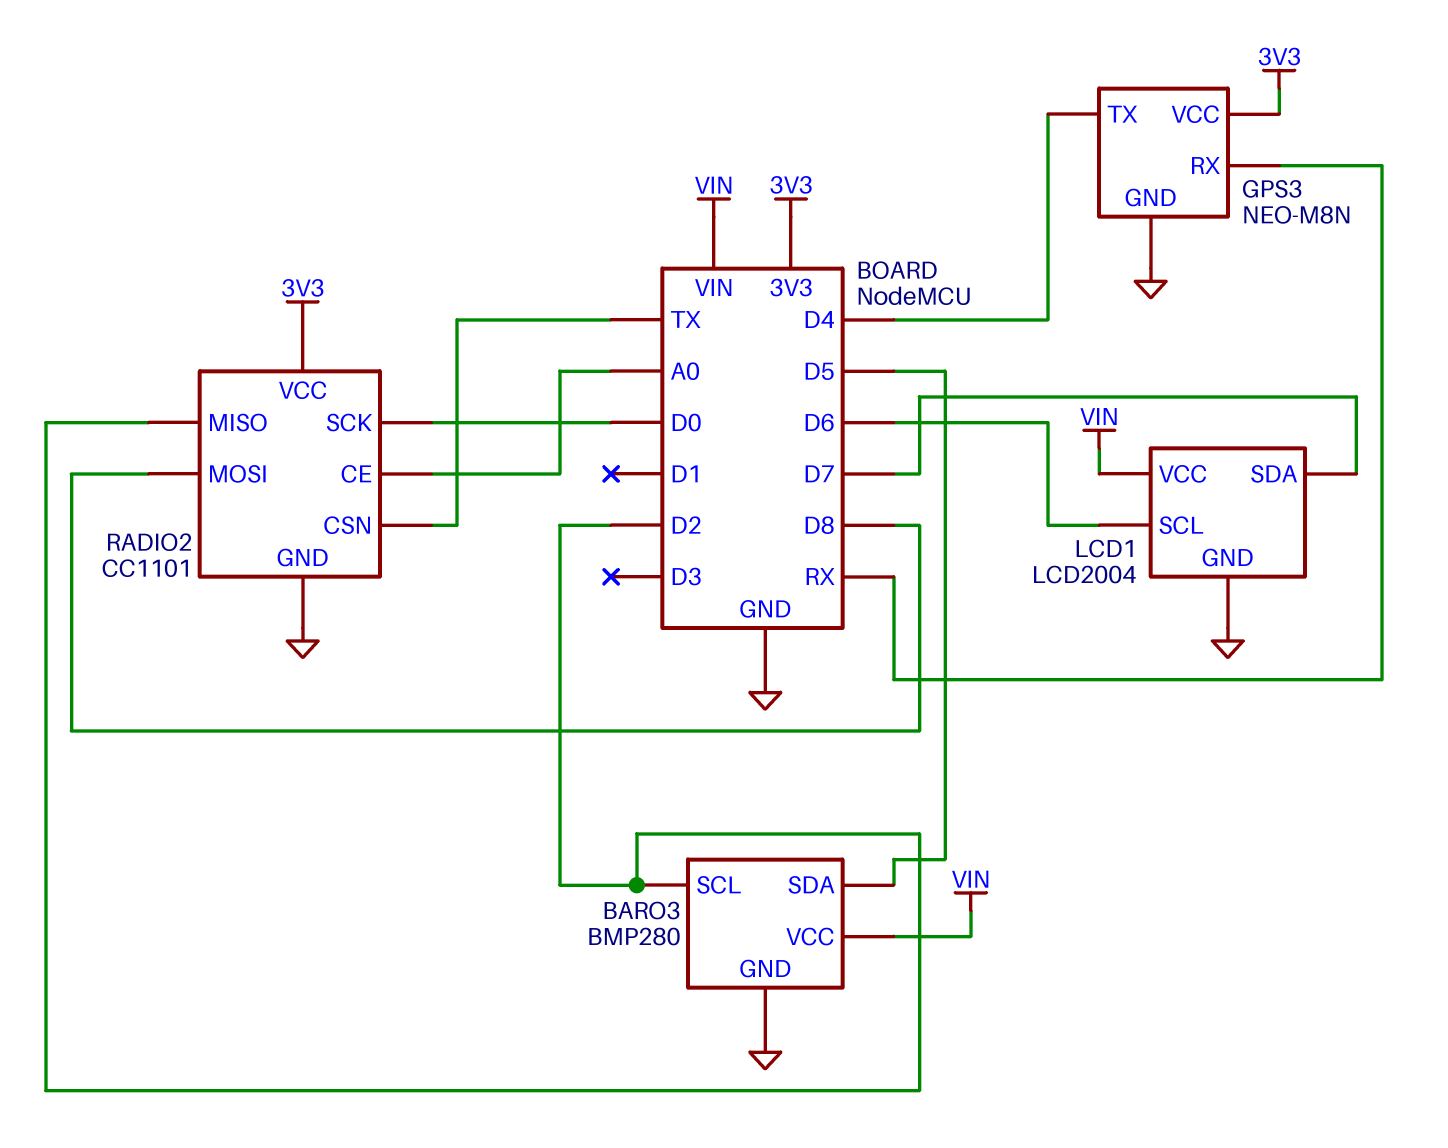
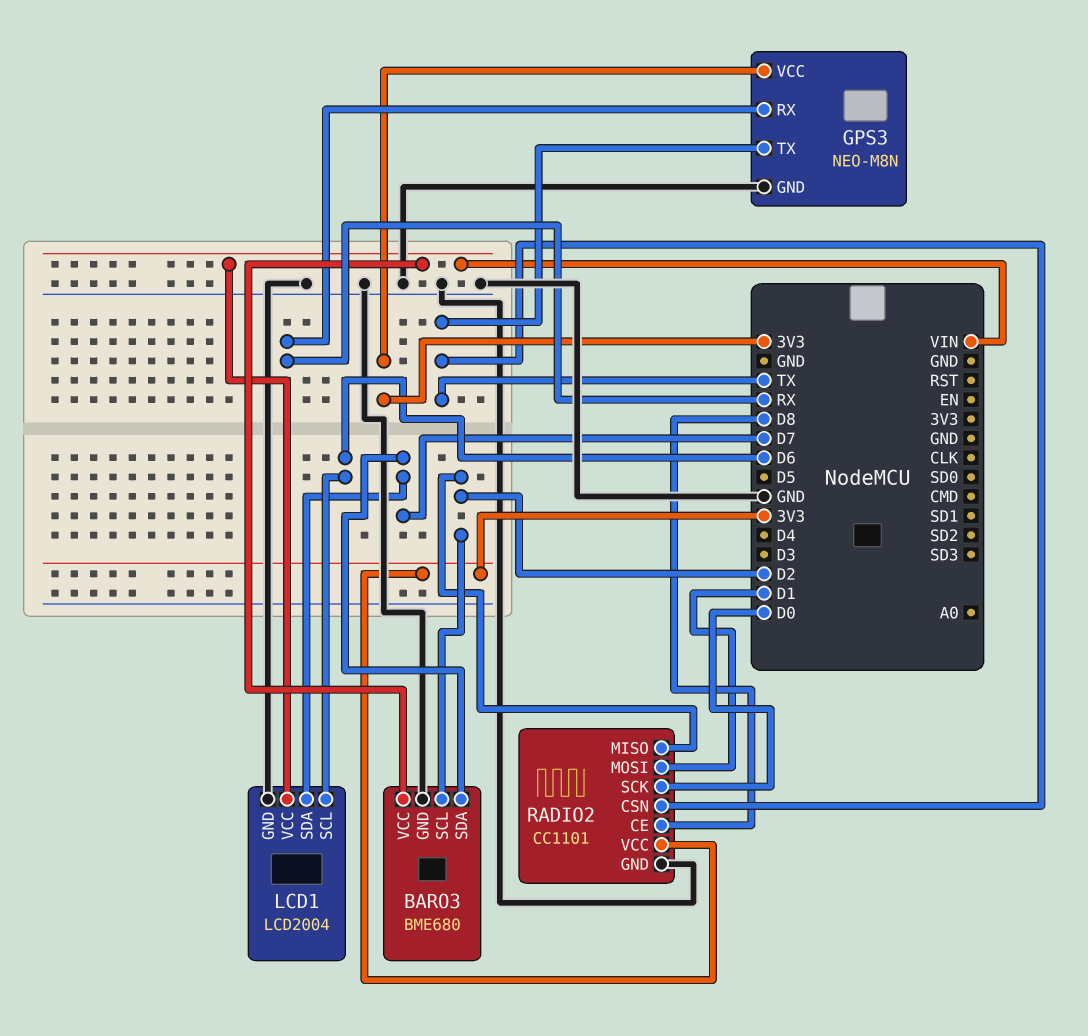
BARO3: BMP280 -> BME680
BARO3 pin SDA: D5 -> D7
GPS3 pin TX: D4 -> TX
RADIO2 pin CE: A0 -> D8
RADIO2 pin MOSI: D8 -> D1

